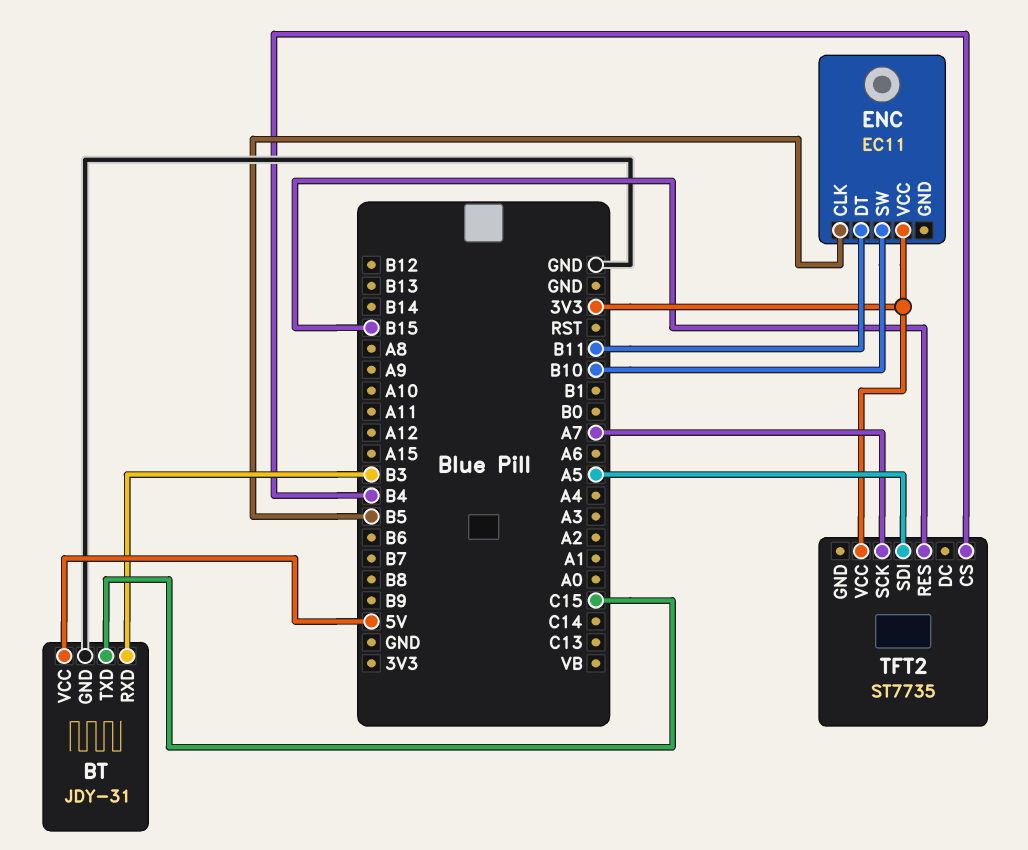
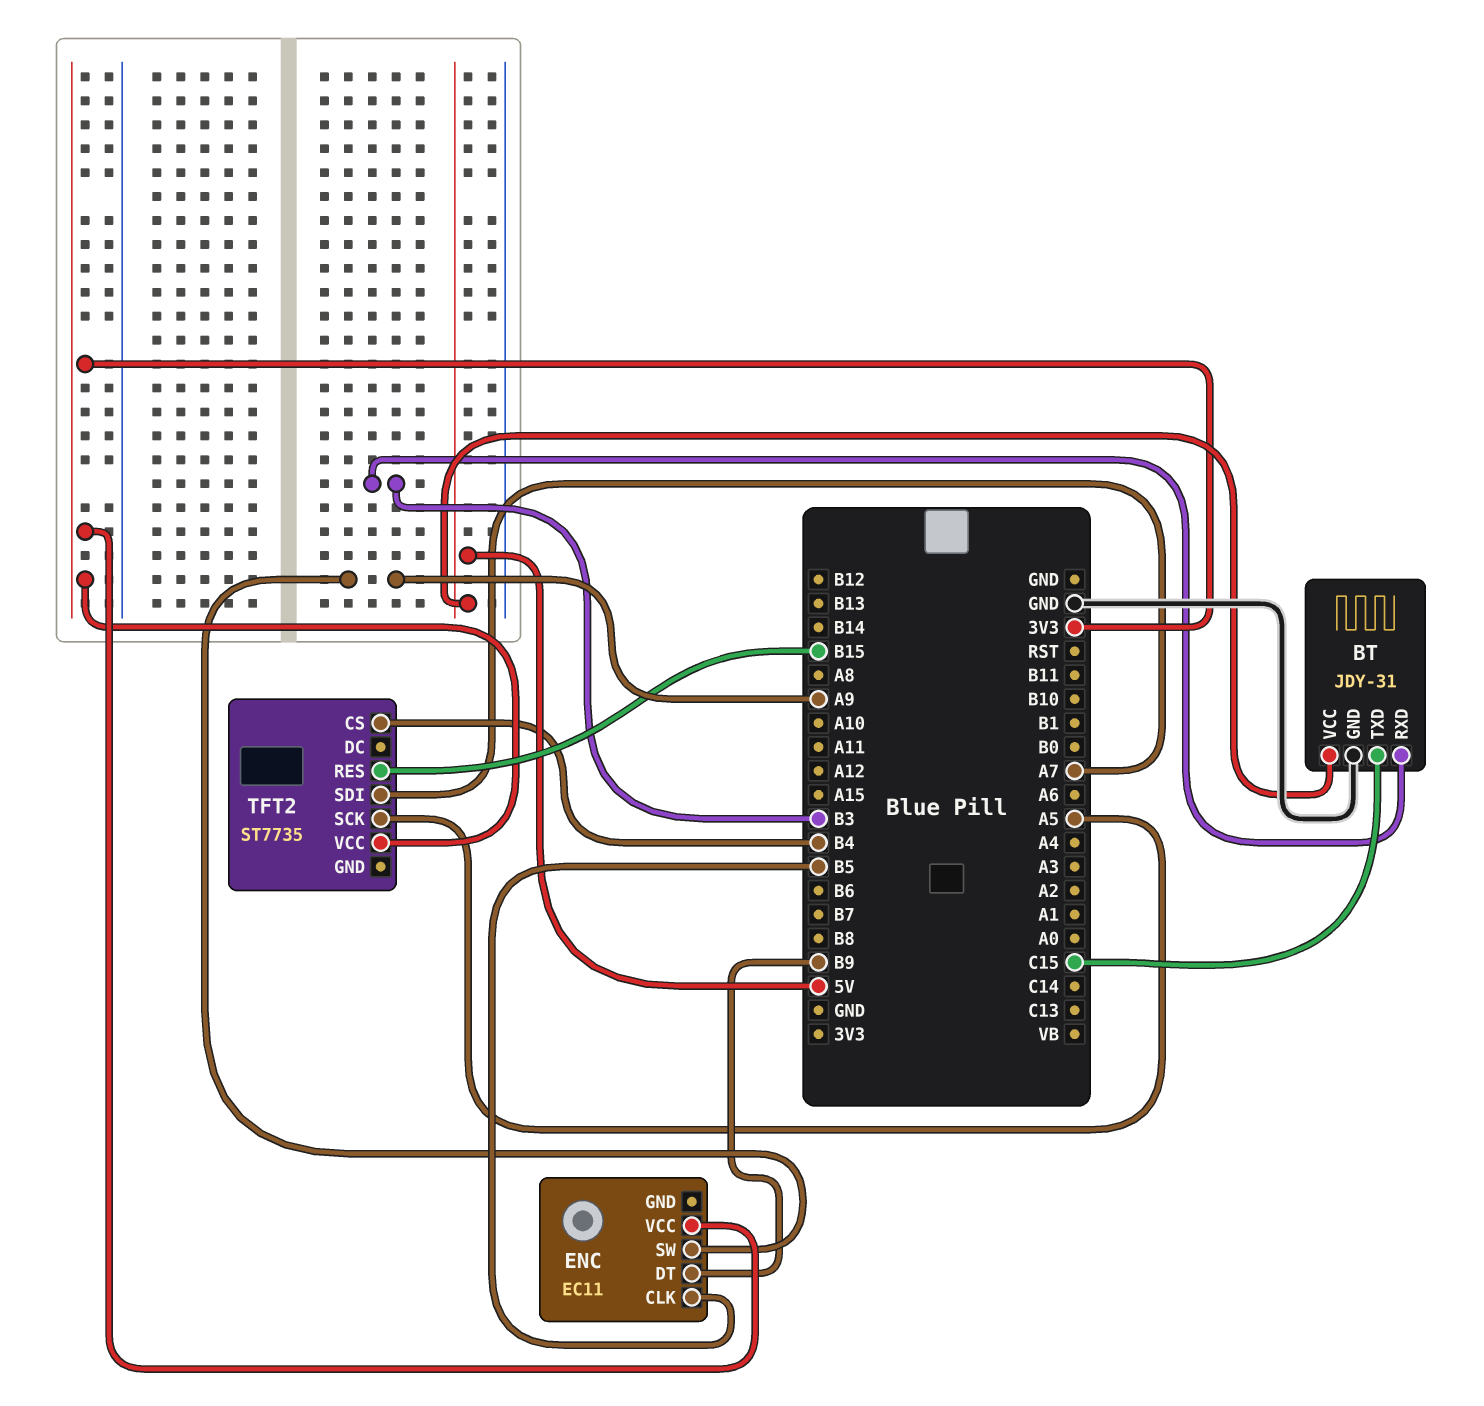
ENC pin DT: B11 -> B9
ENC pin SW: B10 -> A9
TFT2 pin SCK: A7 -> A5
TFT2 pin SDI: A5 -> A7

